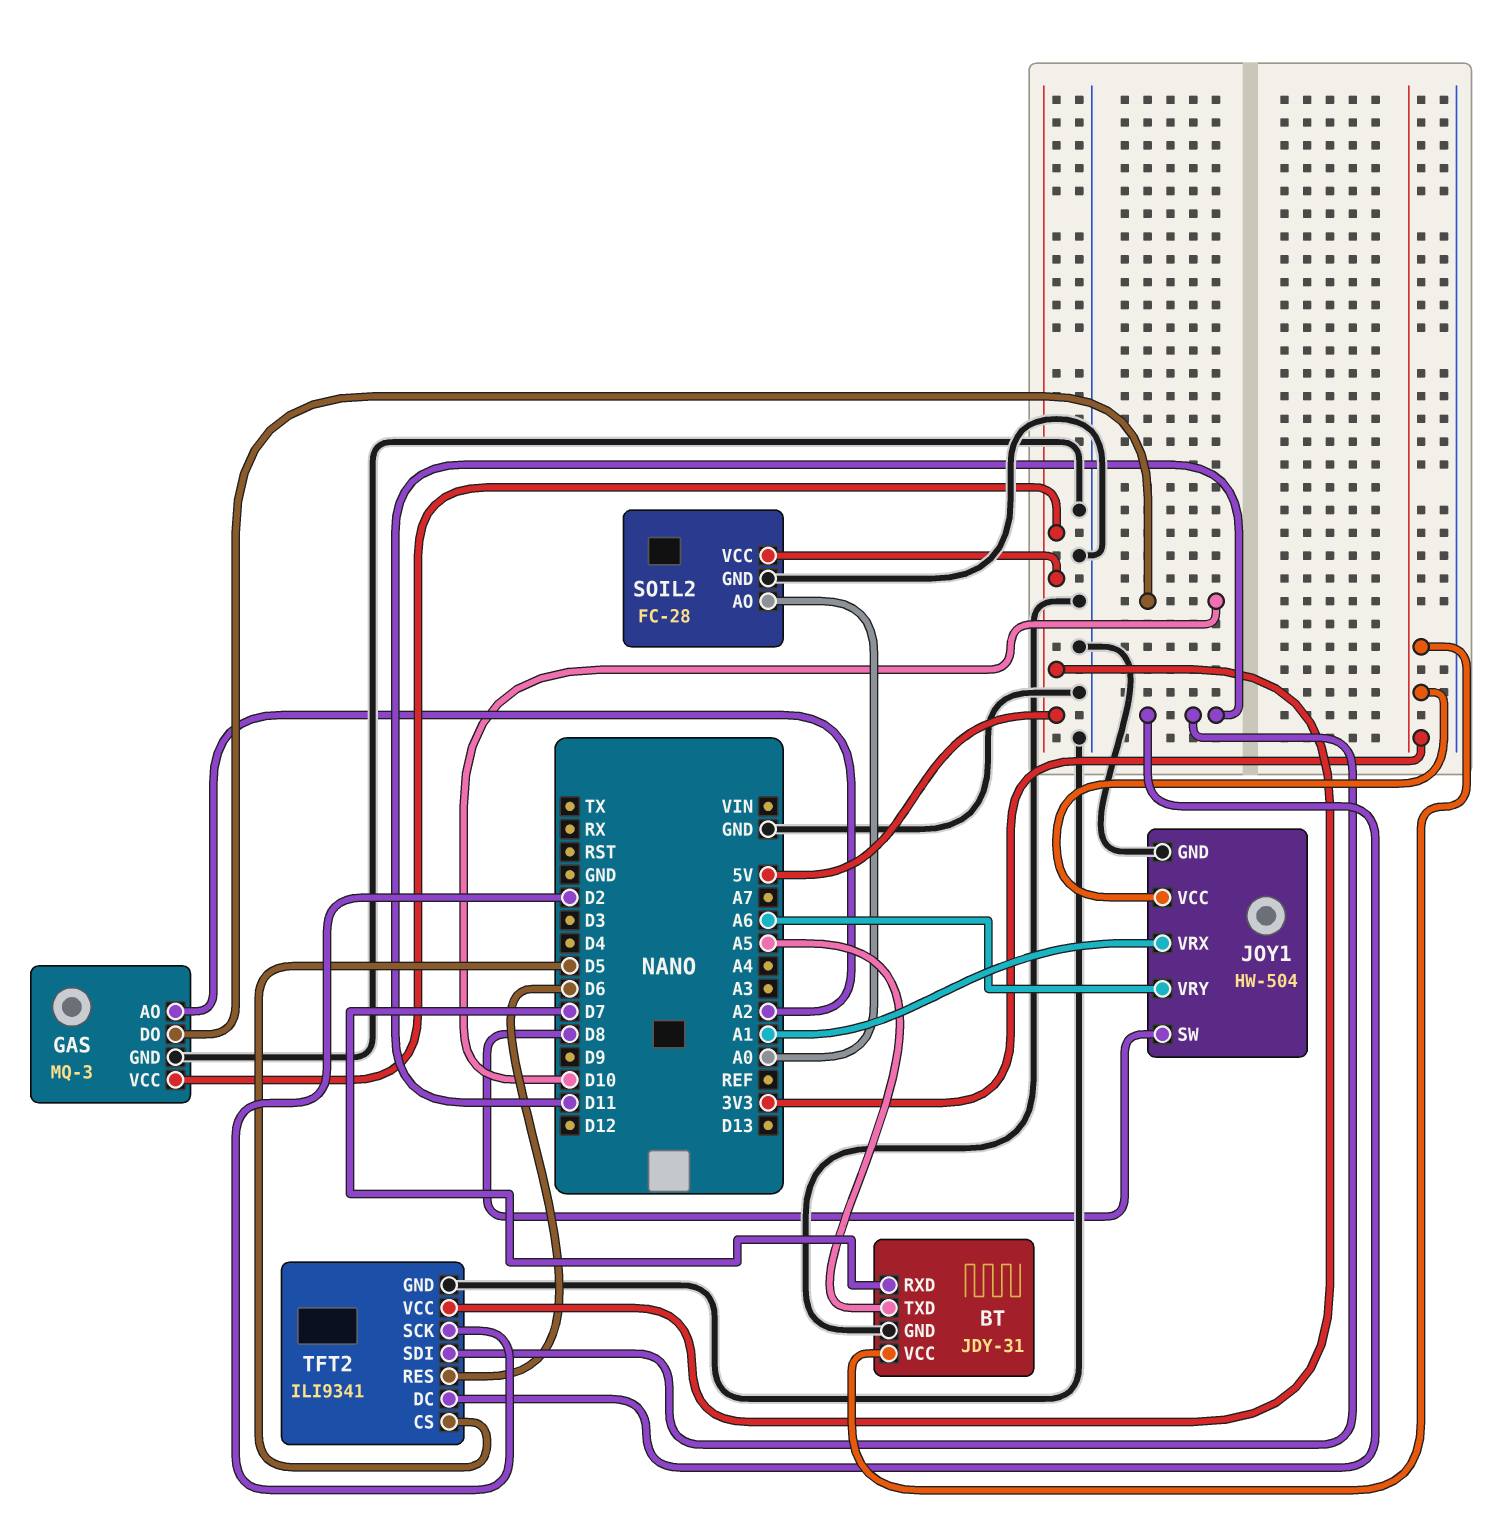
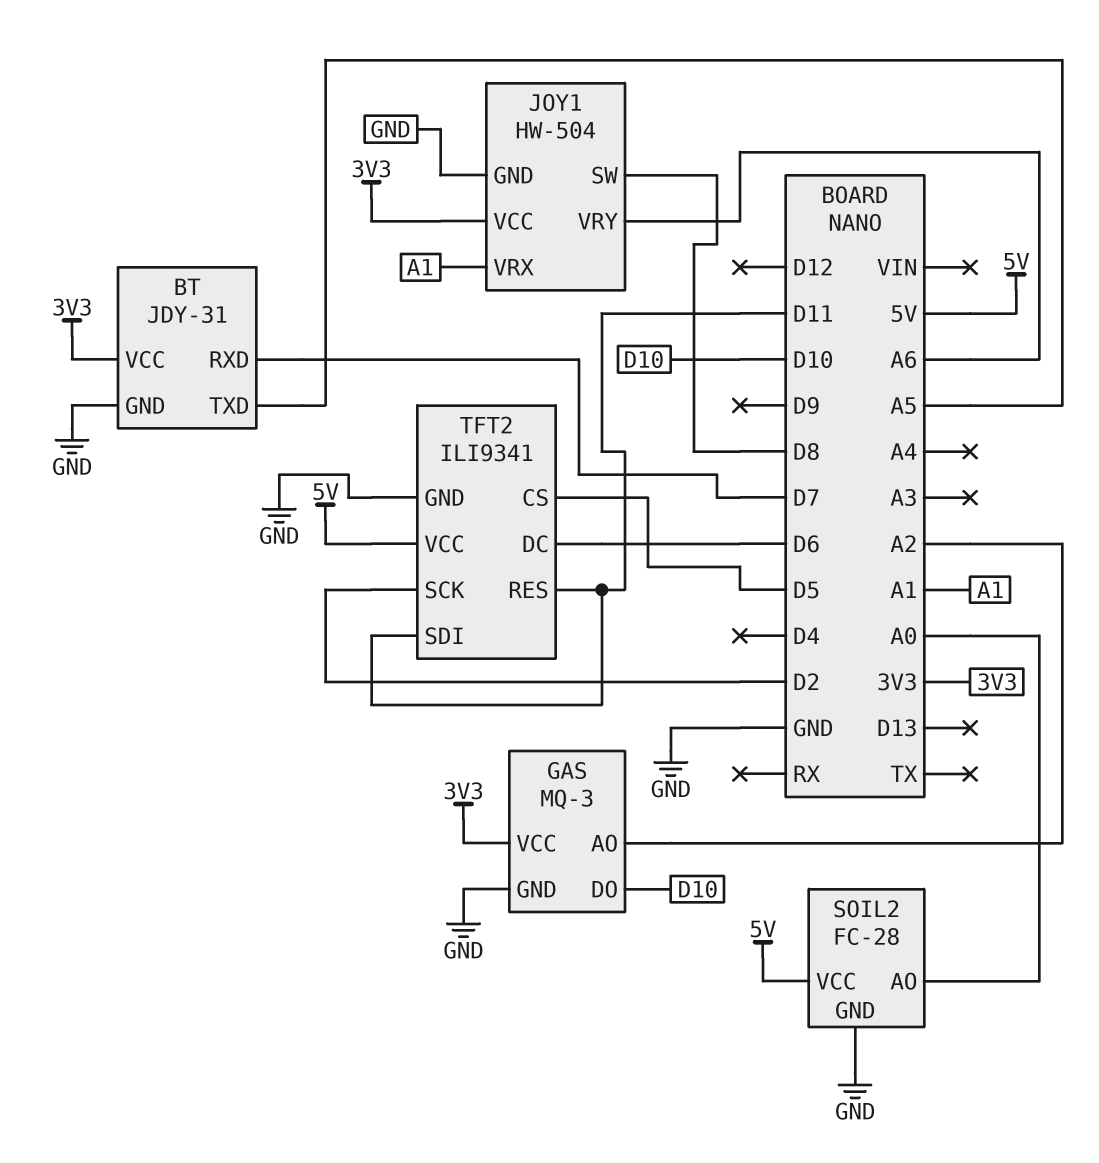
GAS pin VCC: 5V -> 3V3
TFT2 pin DC: D11 -> D6
TFT2 pin RES: D6 -> D11

